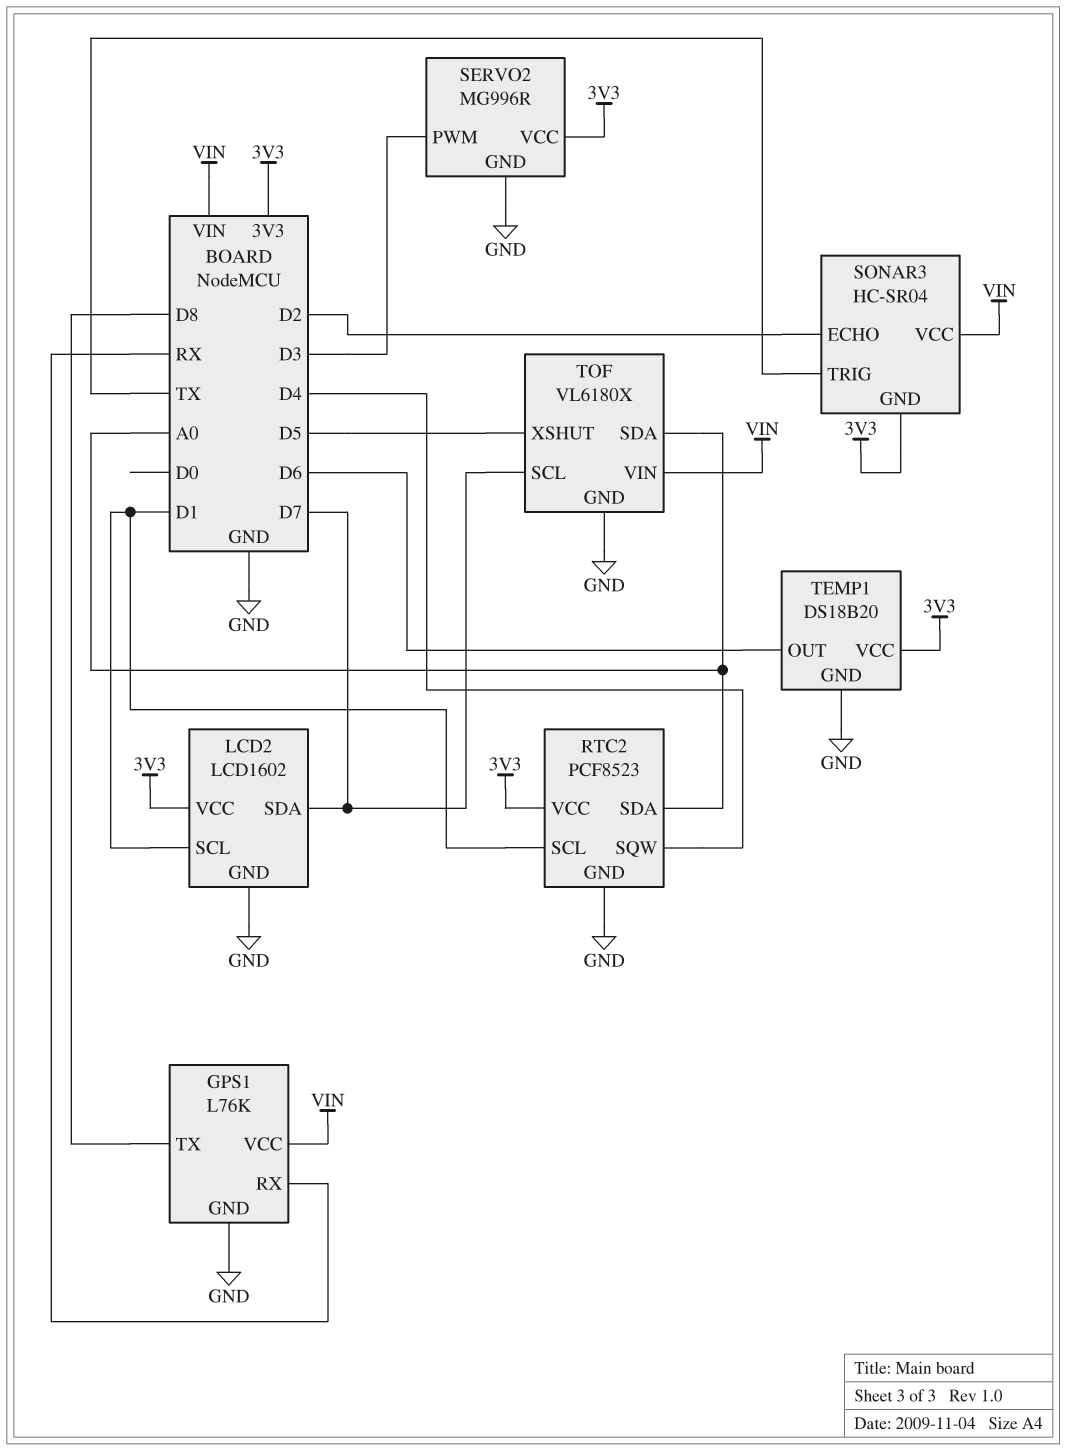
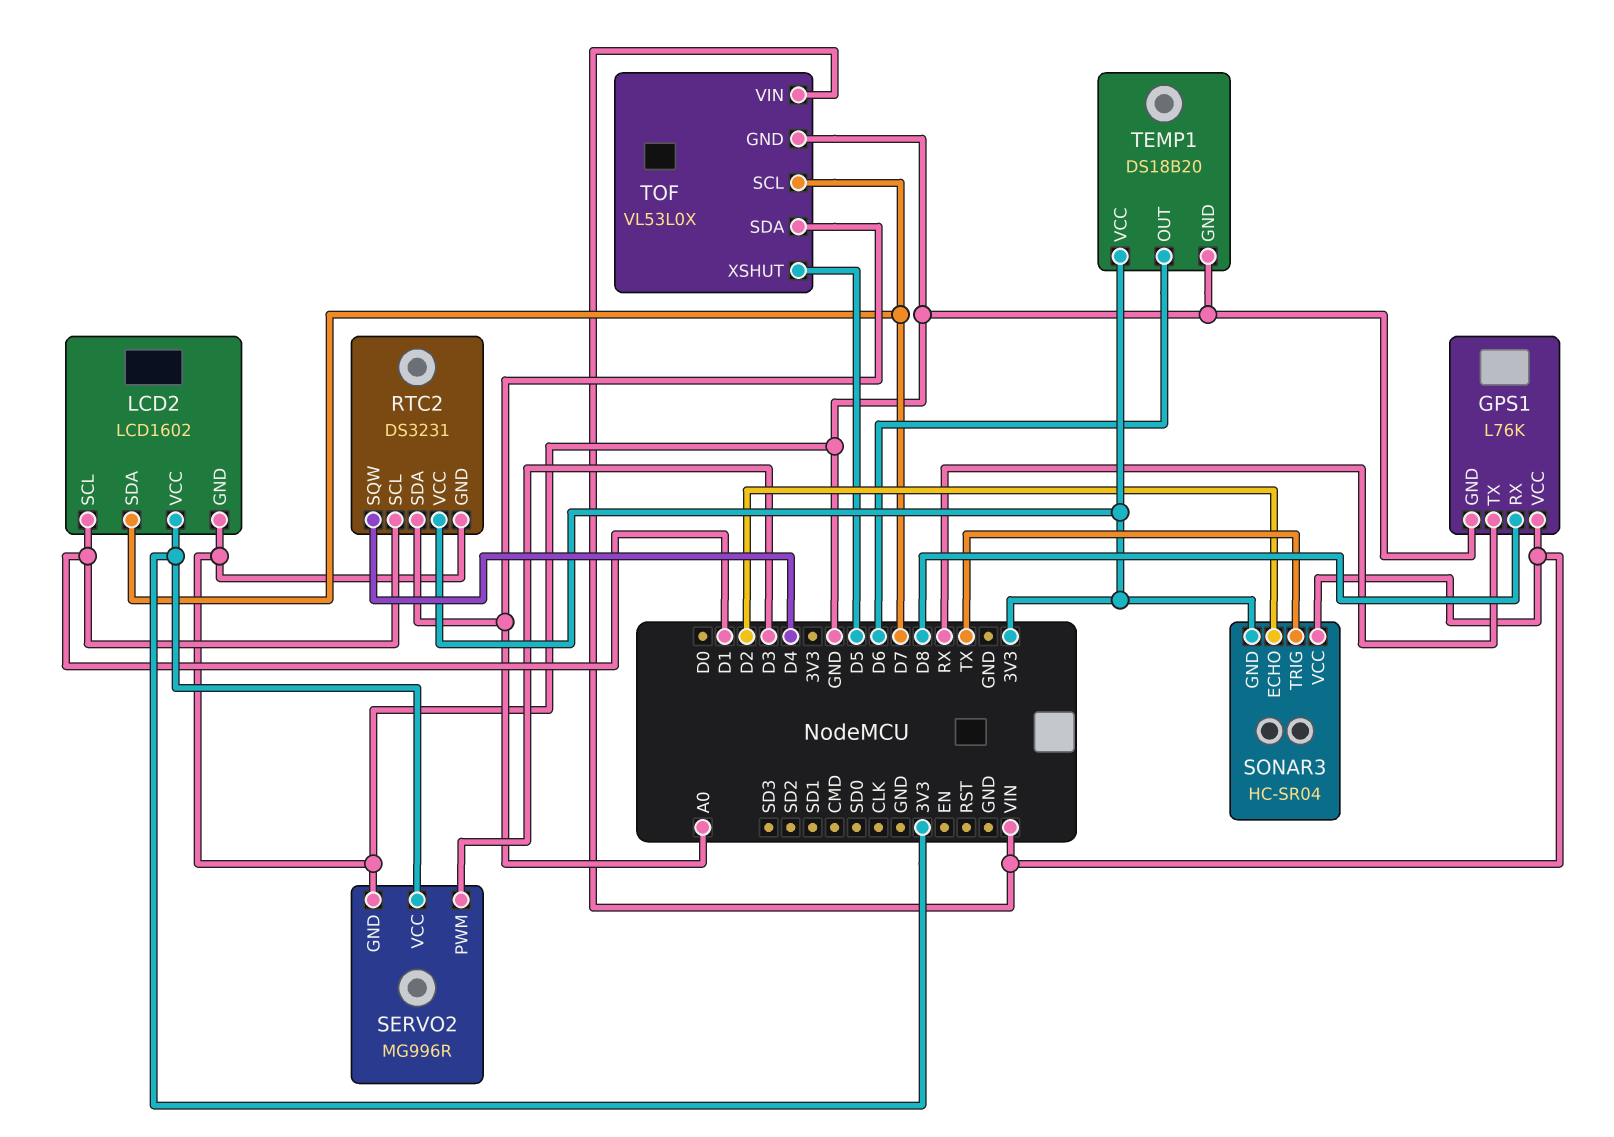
GPS1 pin RX: RX -> D8
GPS1 pin TX: D8 -> RX
RTC2: PCF8523 -> DS3231
TOF: VL6180X -> VL53L0X

